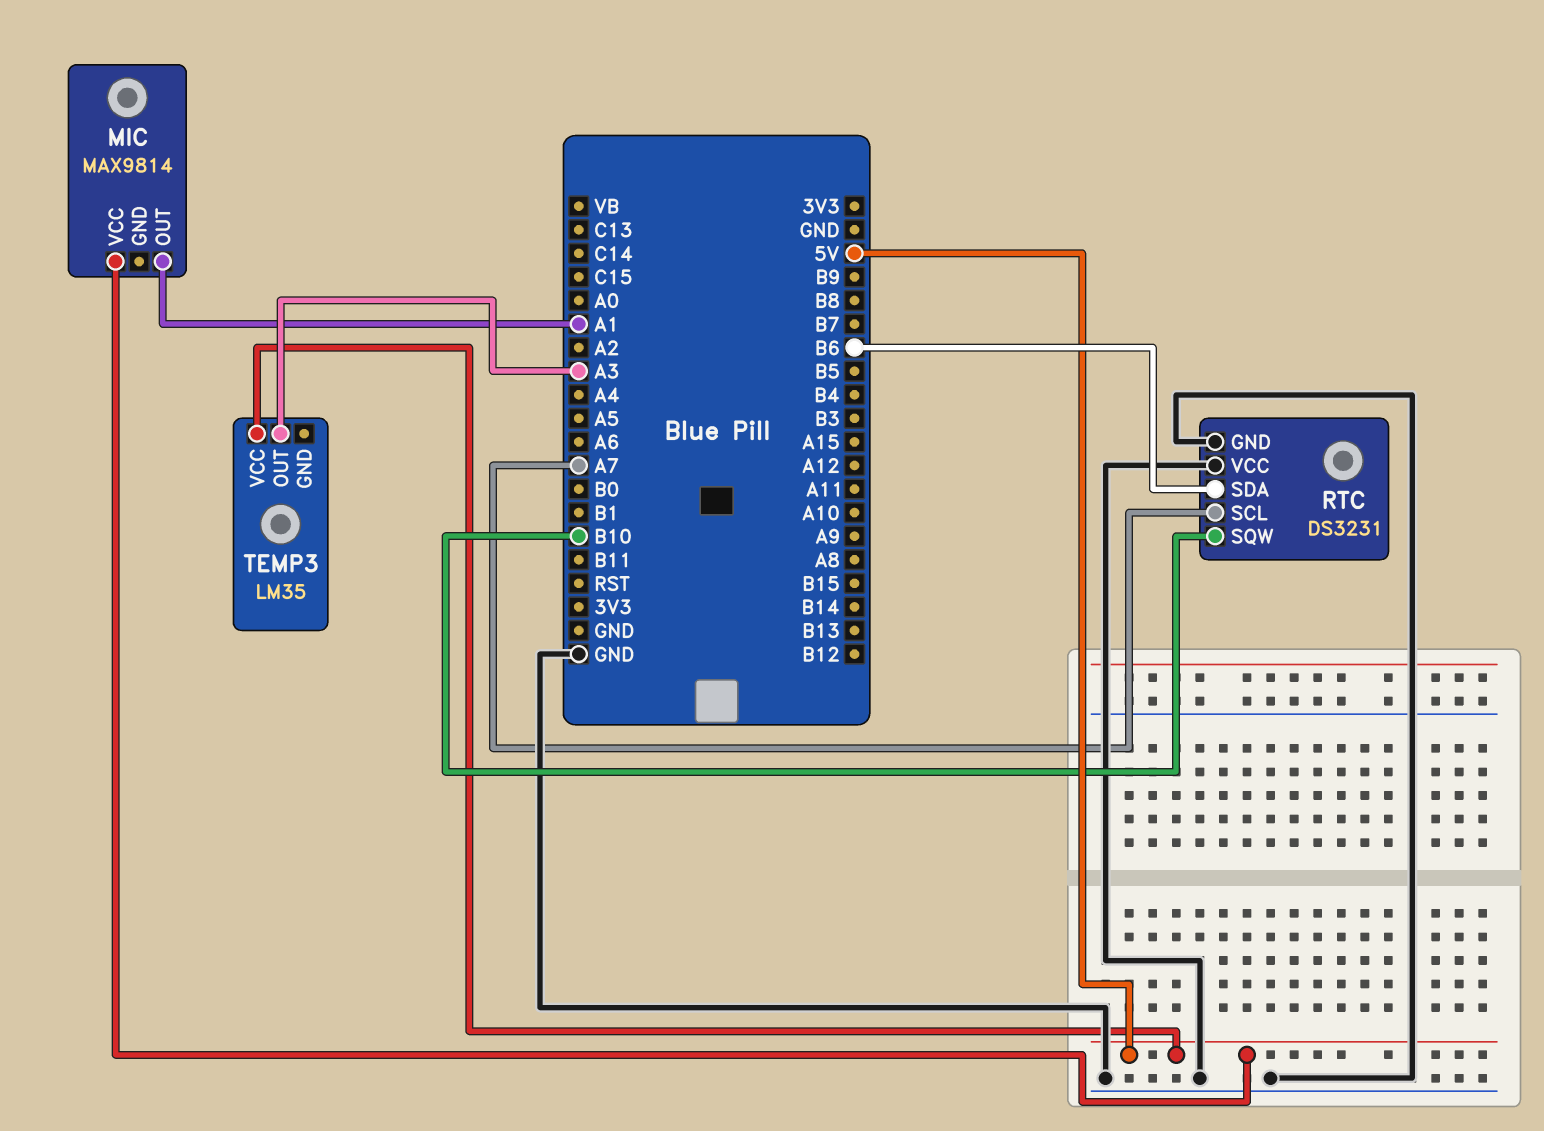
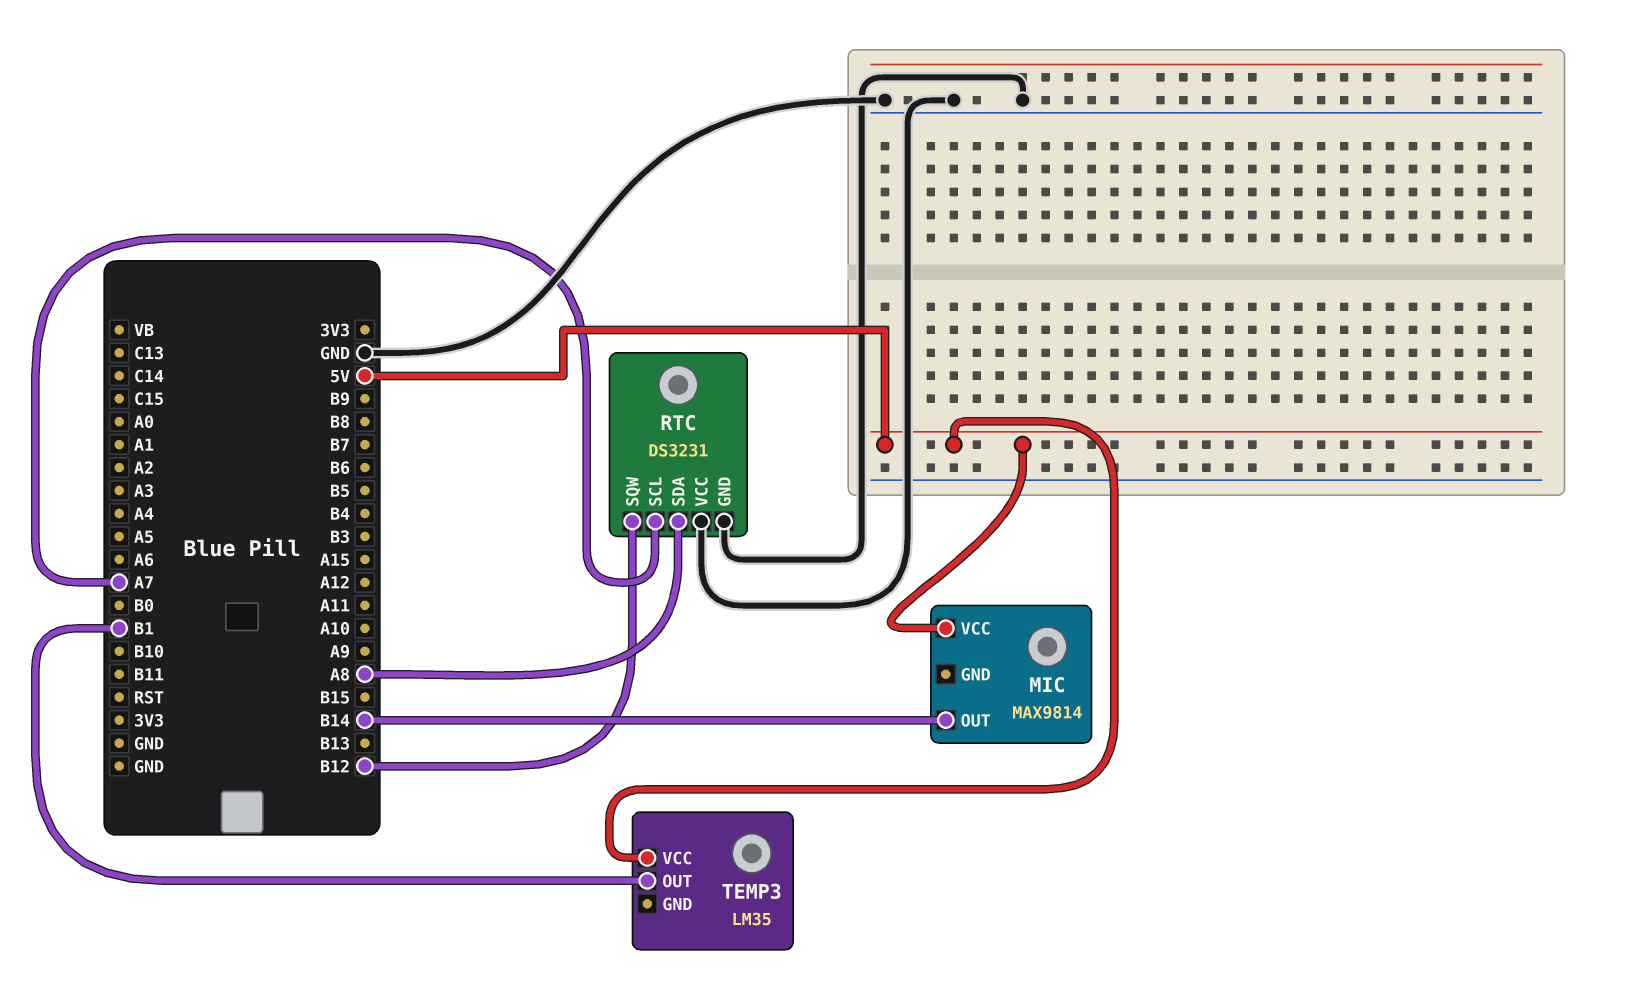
MIC pin OUT: A1 -> B14
RTC pin SDA: B6 -> A8
RTC pin SQW: B10 -> B12
TEMP3 pin OUT: A3 -> B1

